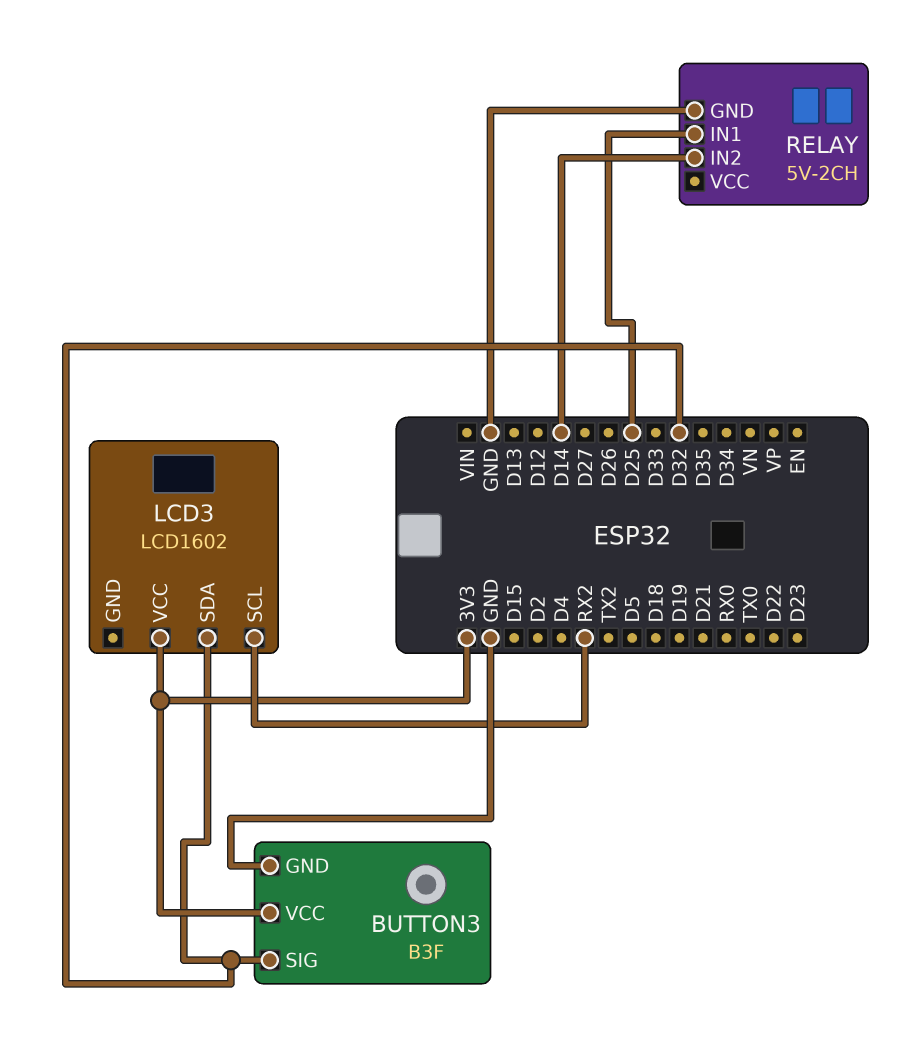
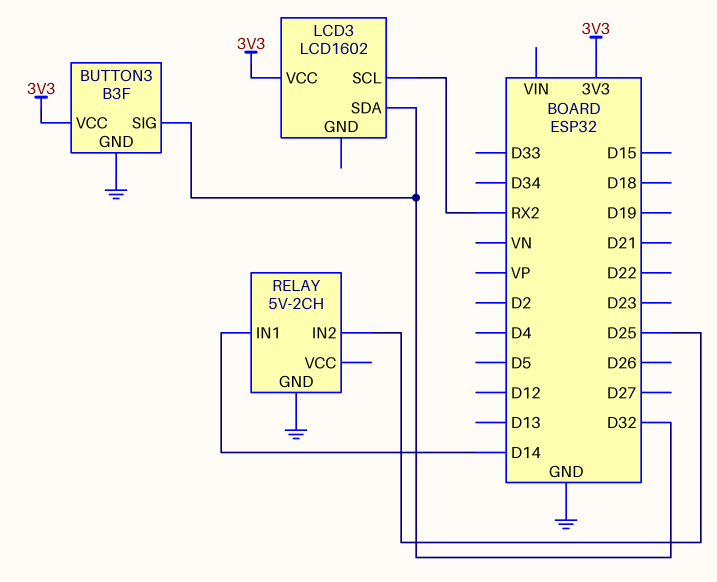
RELAY pin IN1: D25 -> D14
RELAY pin IN2: D14 -> D25

